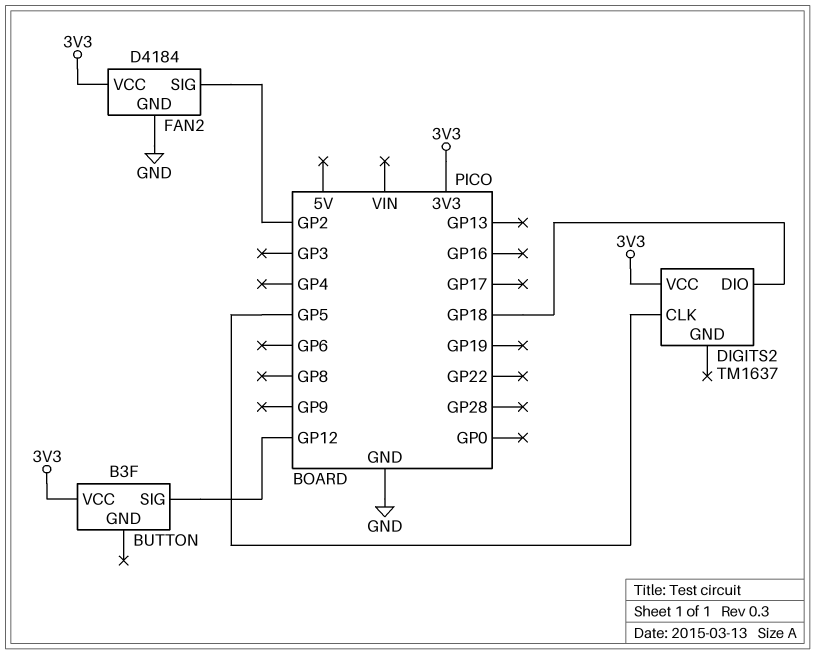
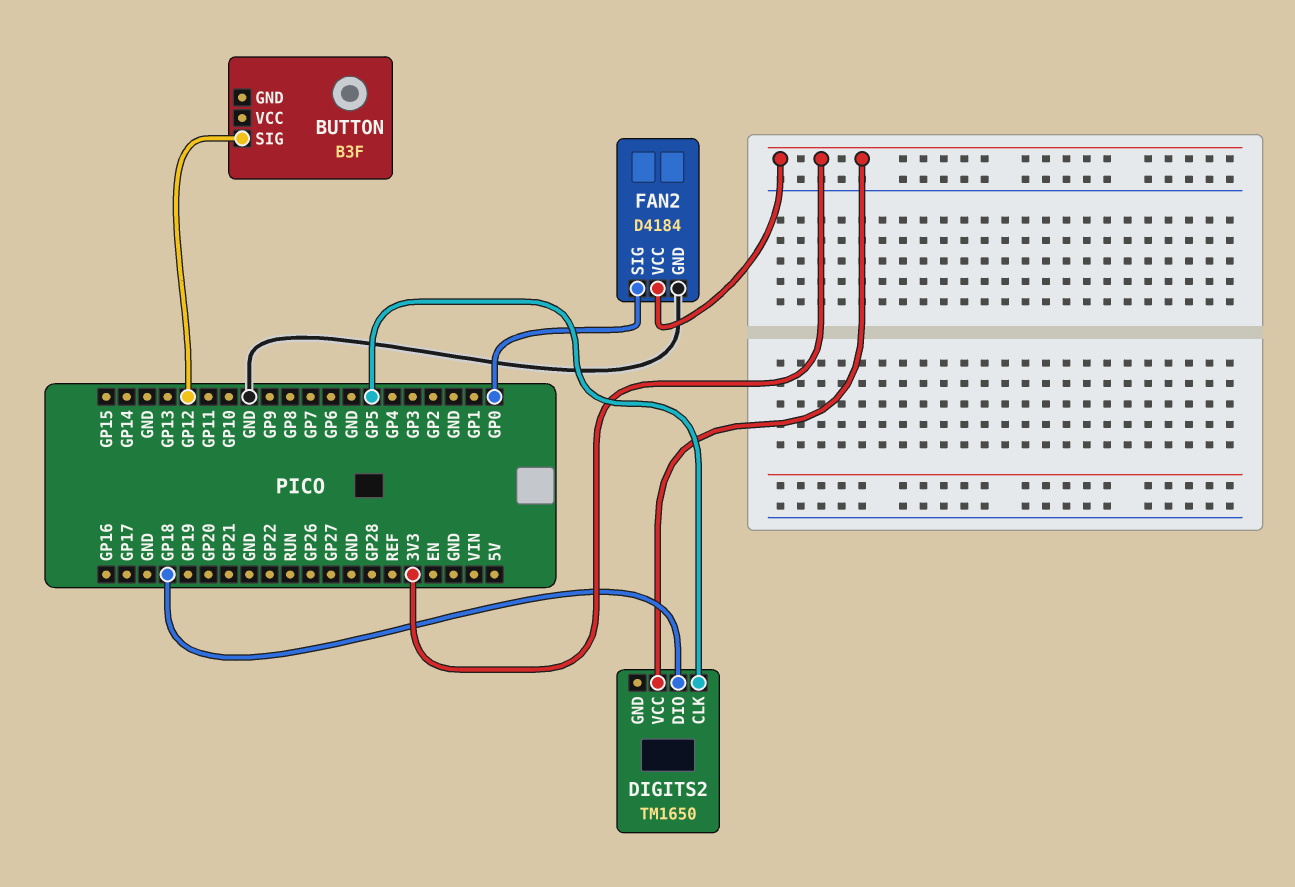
BUTTON pin VCC: 3V3 -> none
DIGITS2: TM1637 -> TM1650
FAN2 pin SIG: GP2 -> GP0

